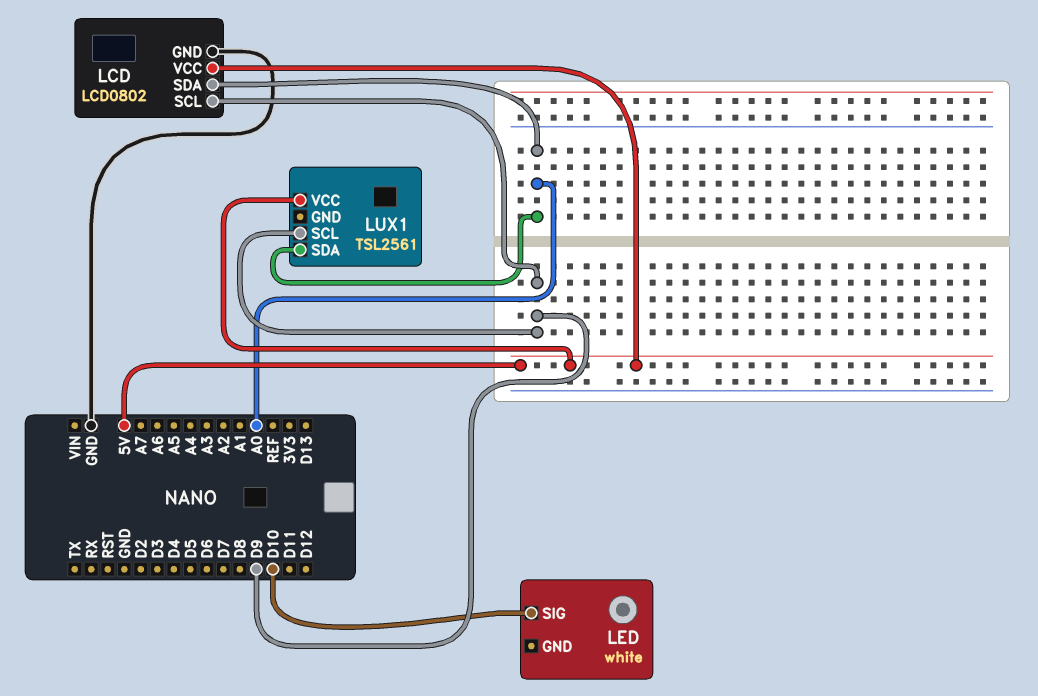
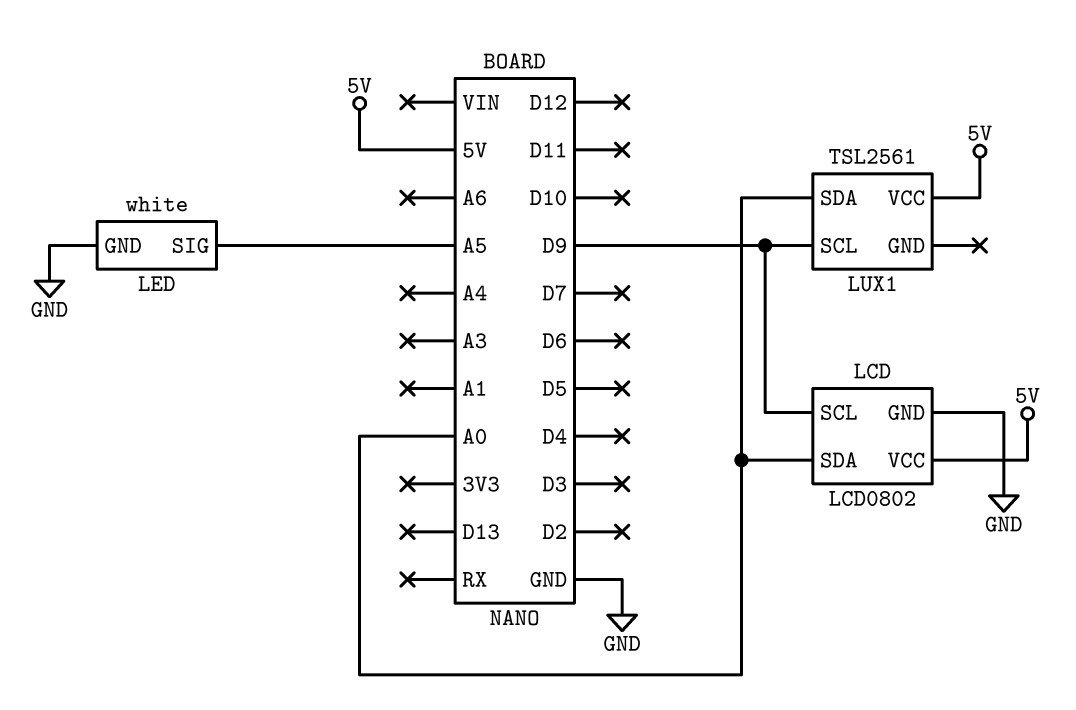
LED pin GND: none -> GND
LED pin SIG: D10 -> A5

